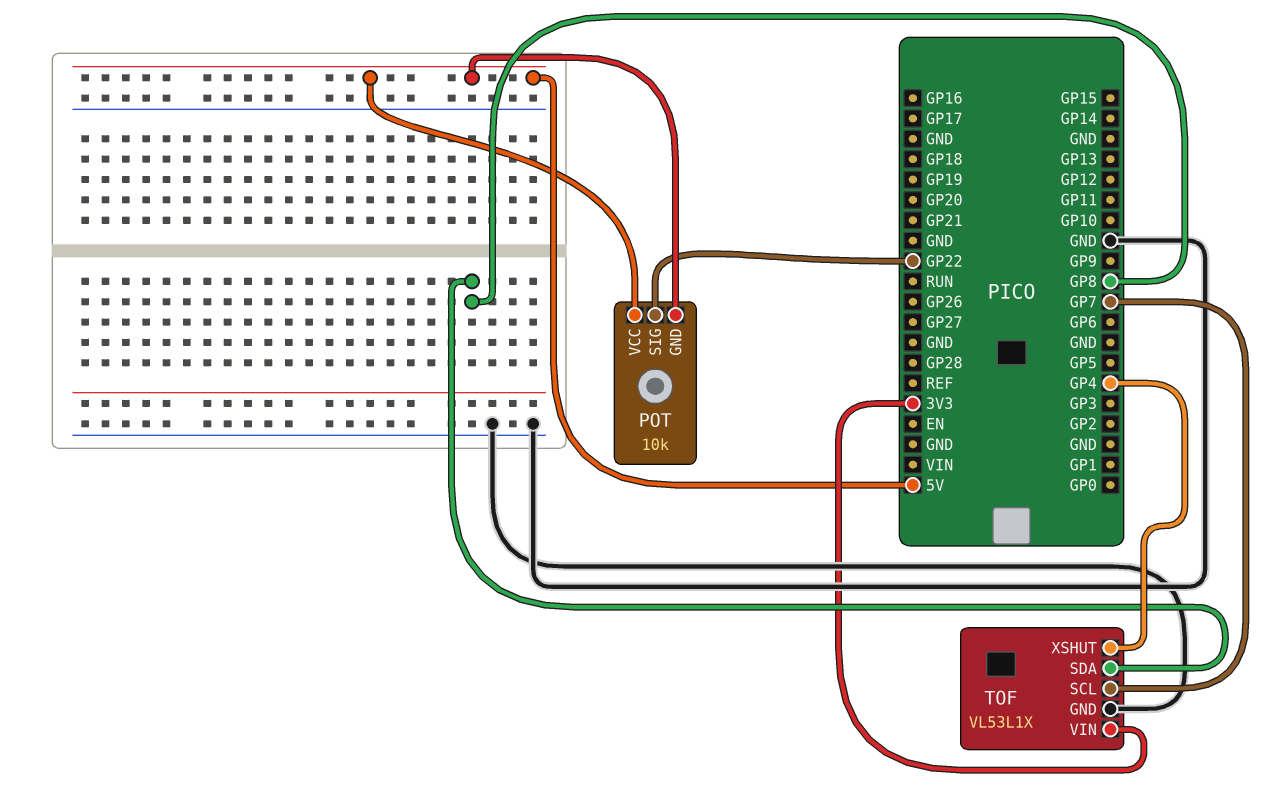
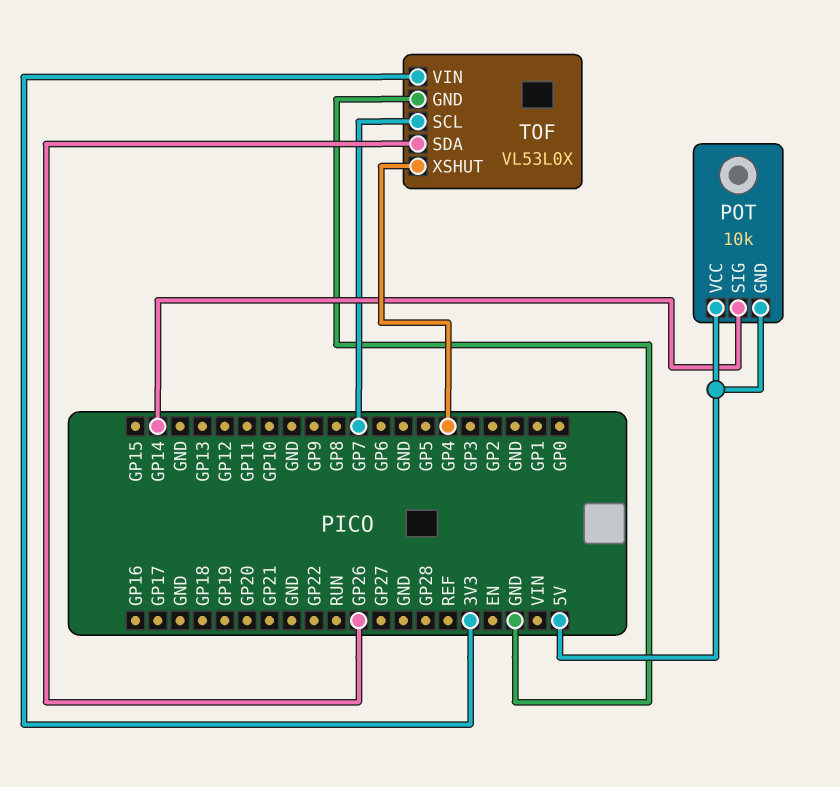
POT pin SIG: GP22 -> GP14
TOF: VL53L1X -> VL53L0X
TOF pin SDA: GP8 -> GP26

